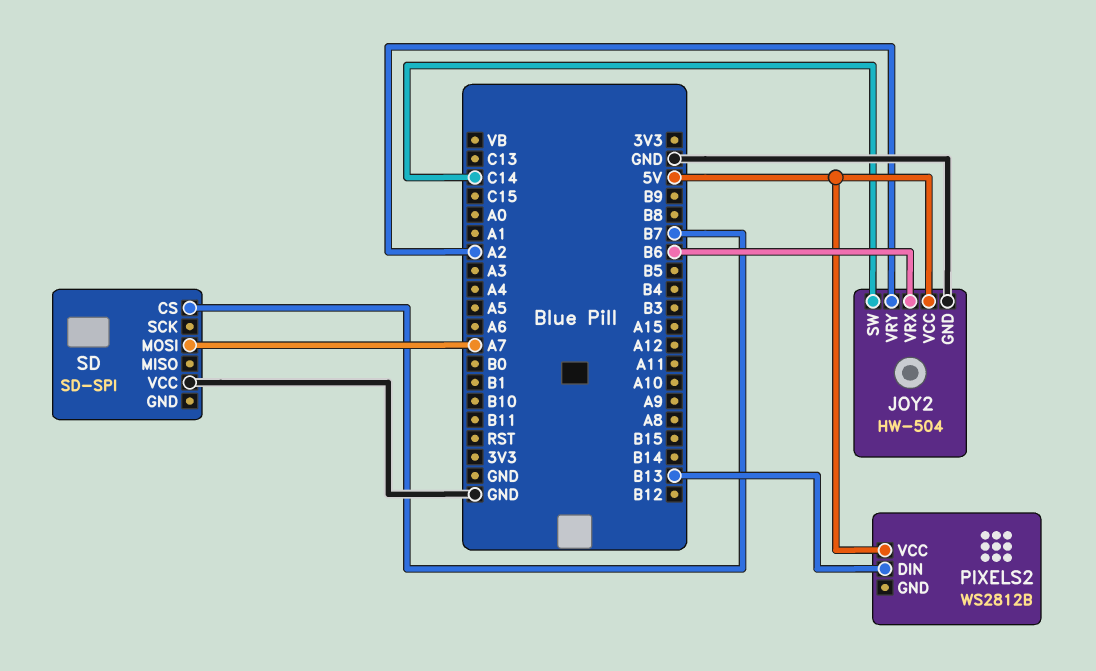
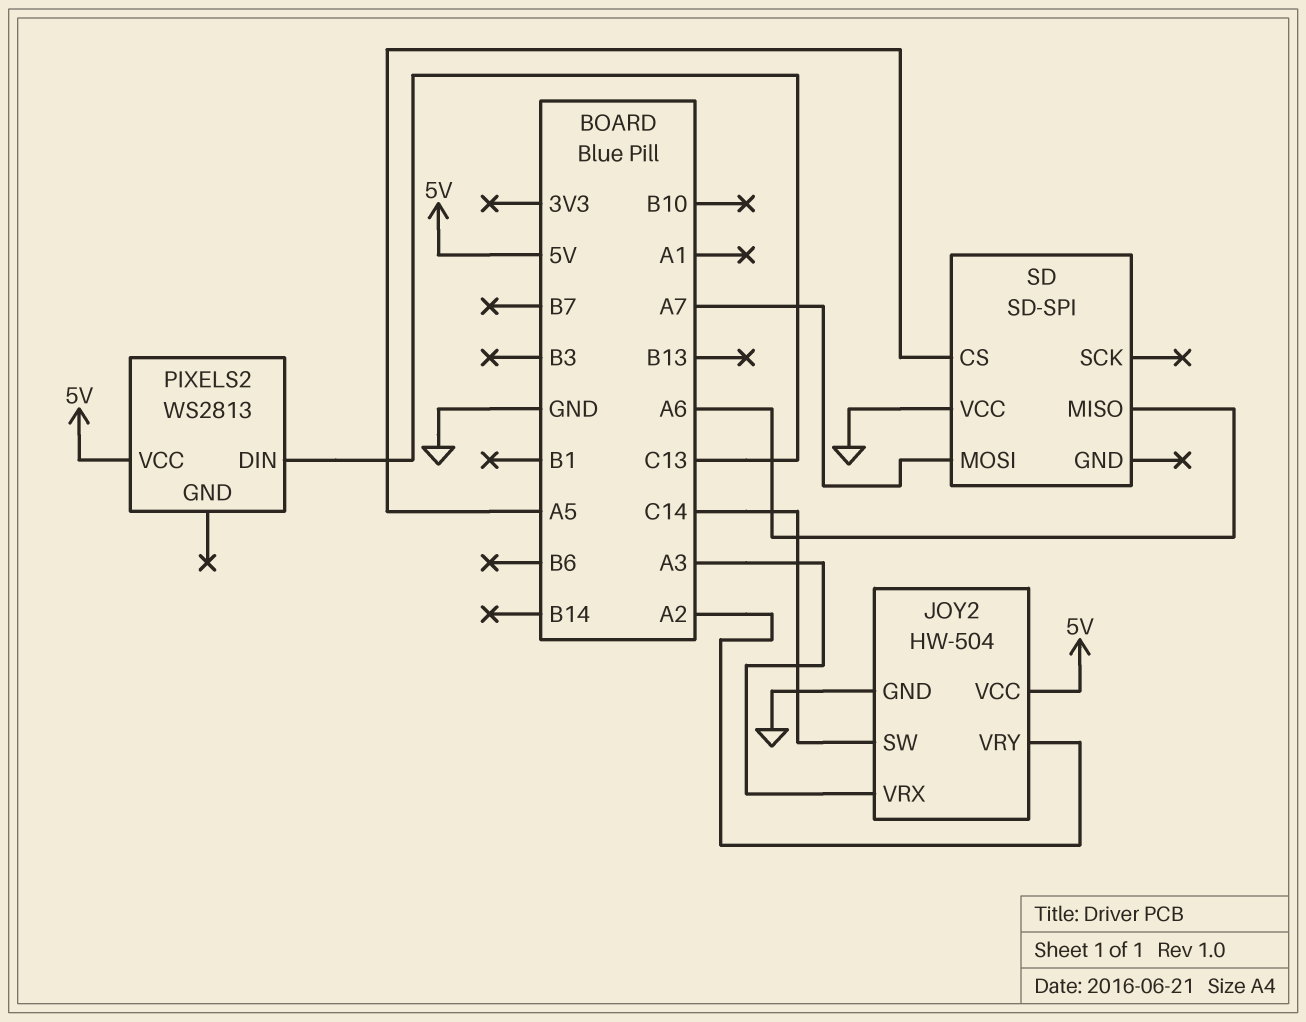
JOY2 pin VRX: B6 -> A3
PIXELS2: WS2812B -> WS2813
PIXELS2 pin DIN: B13 -> C13
SD pin CS: B7 -> A5
SD pin MISO: none -> A6

